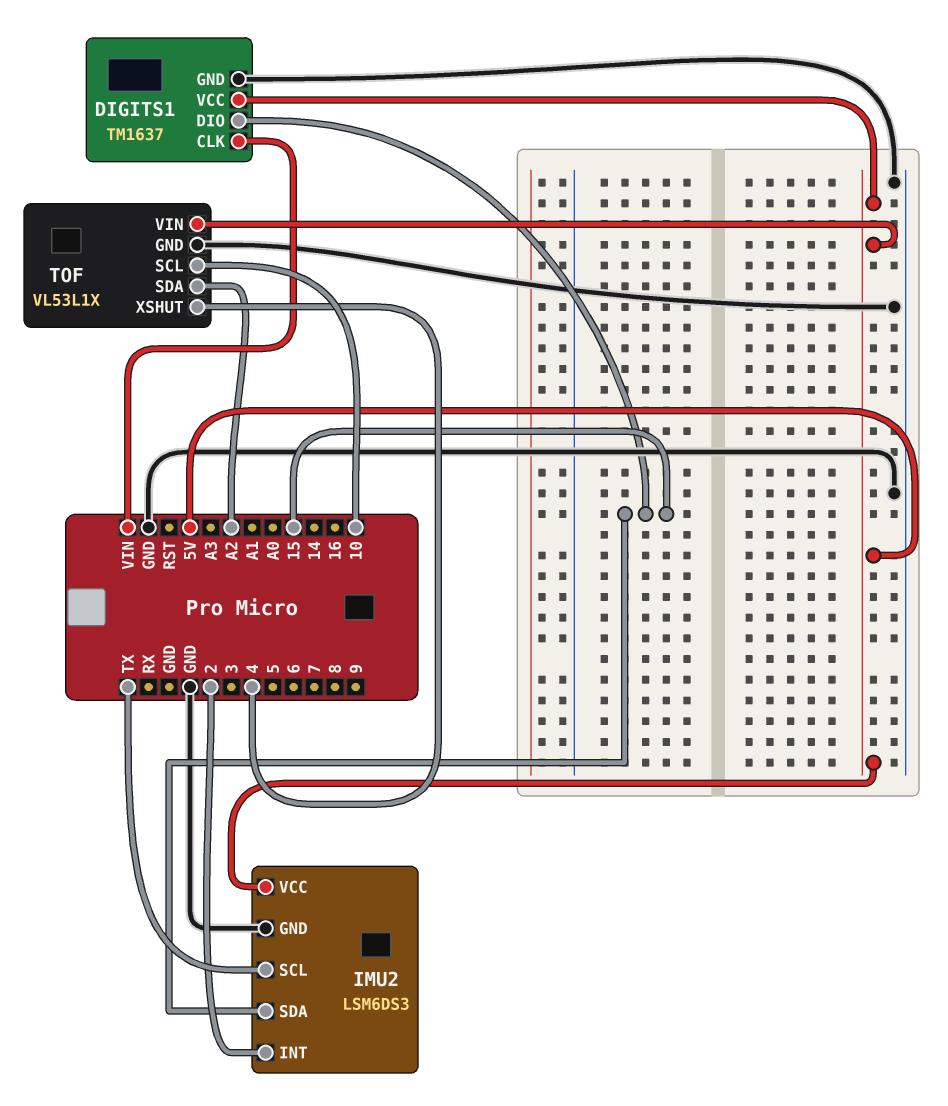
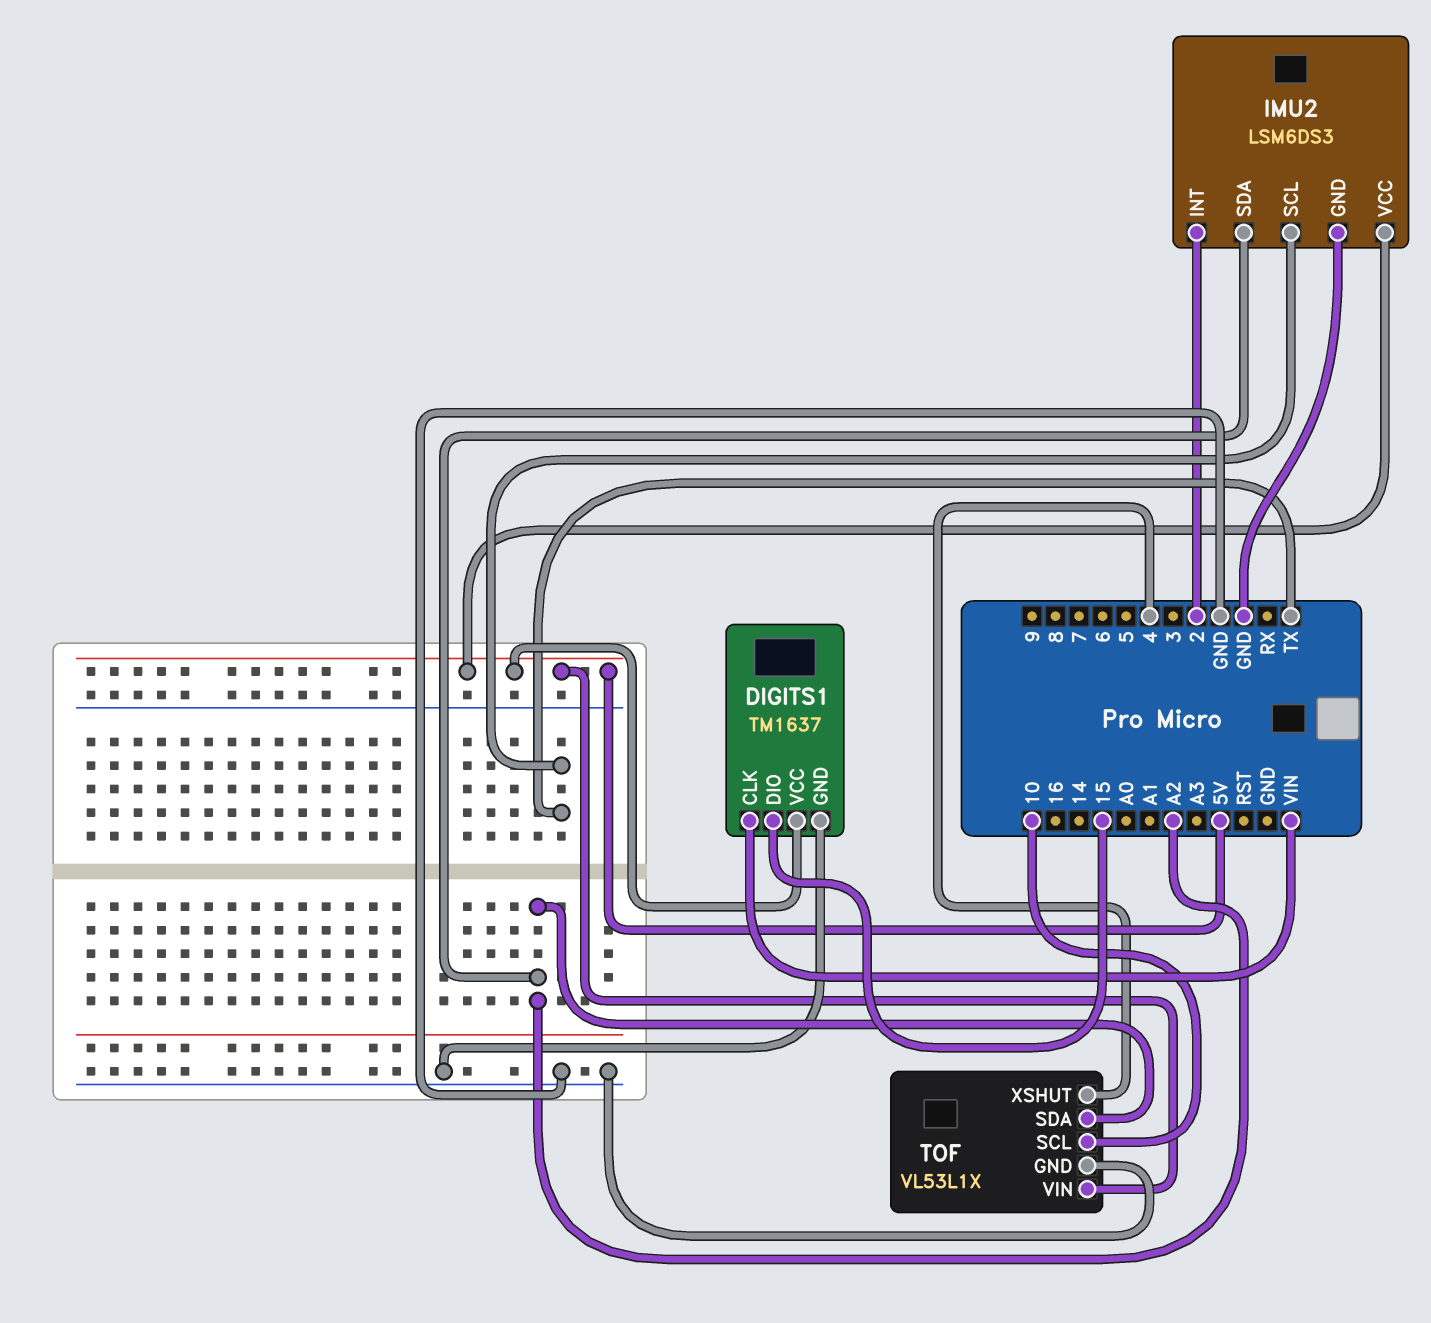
IMU2 pin SDA: 15 -> A2

